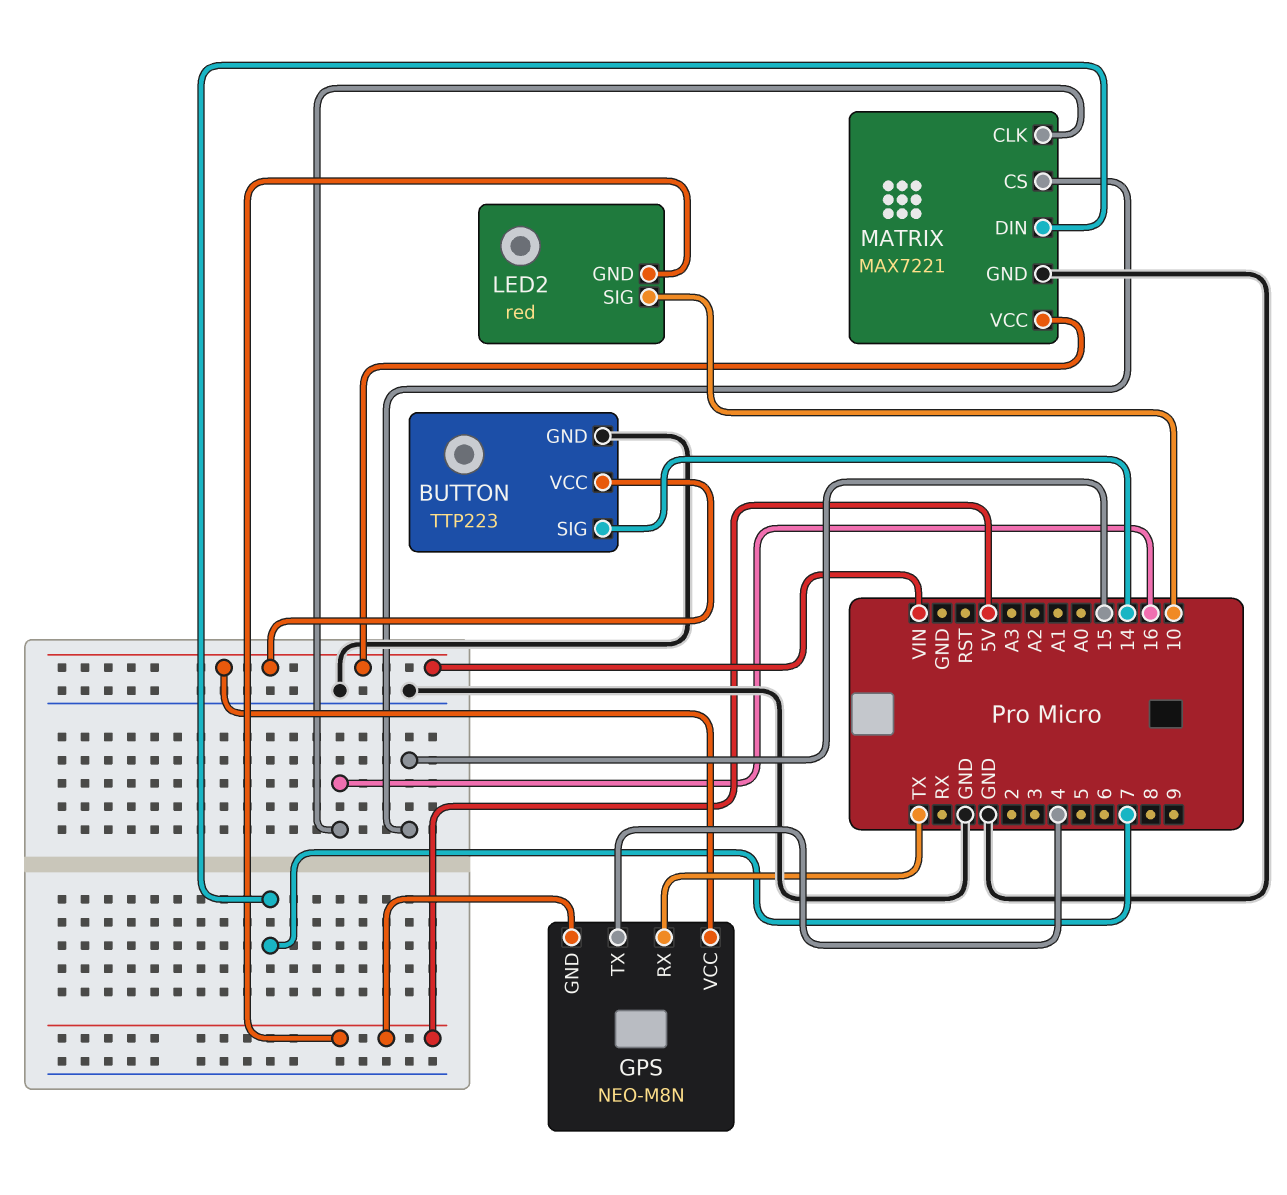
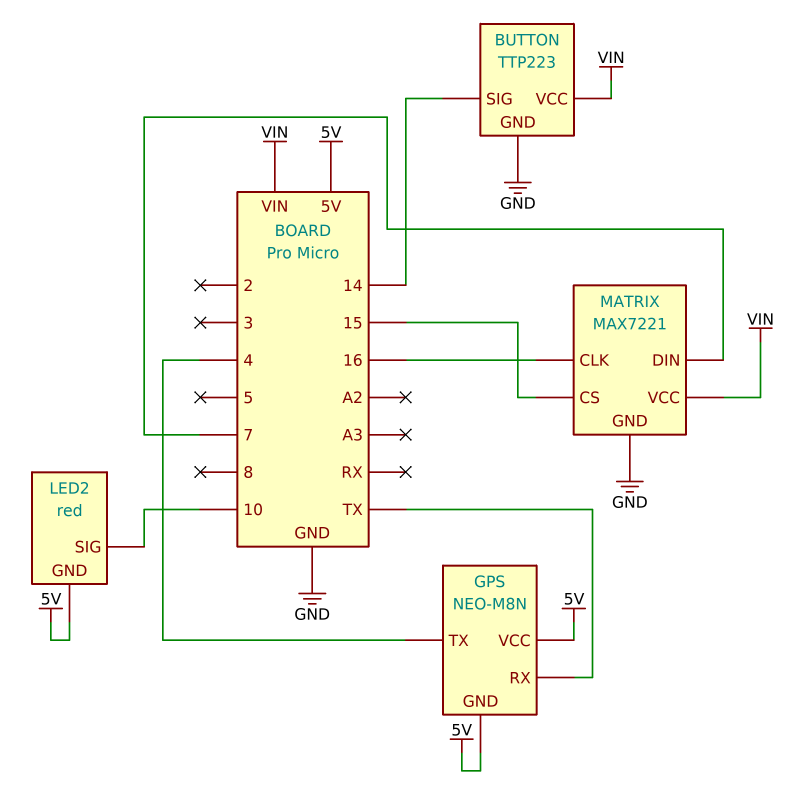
GPS pin VCC: VIN -> 5V

